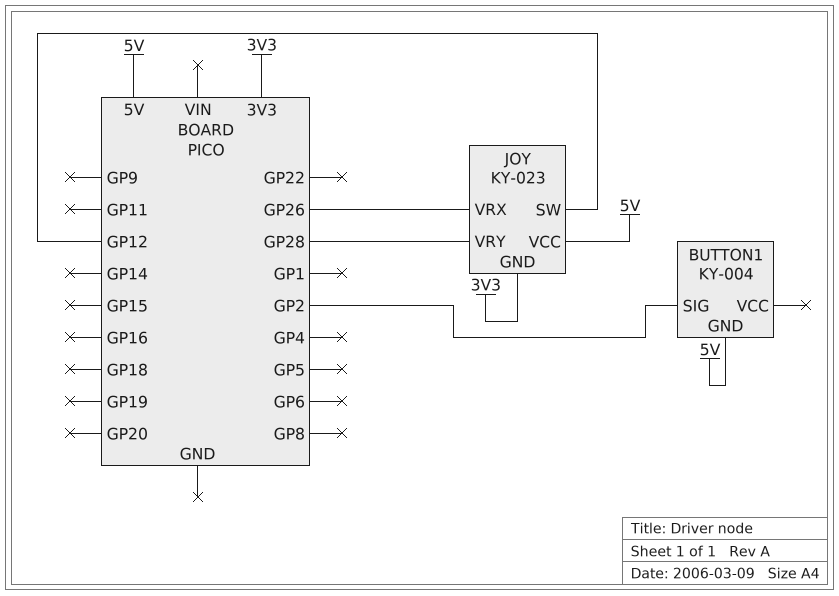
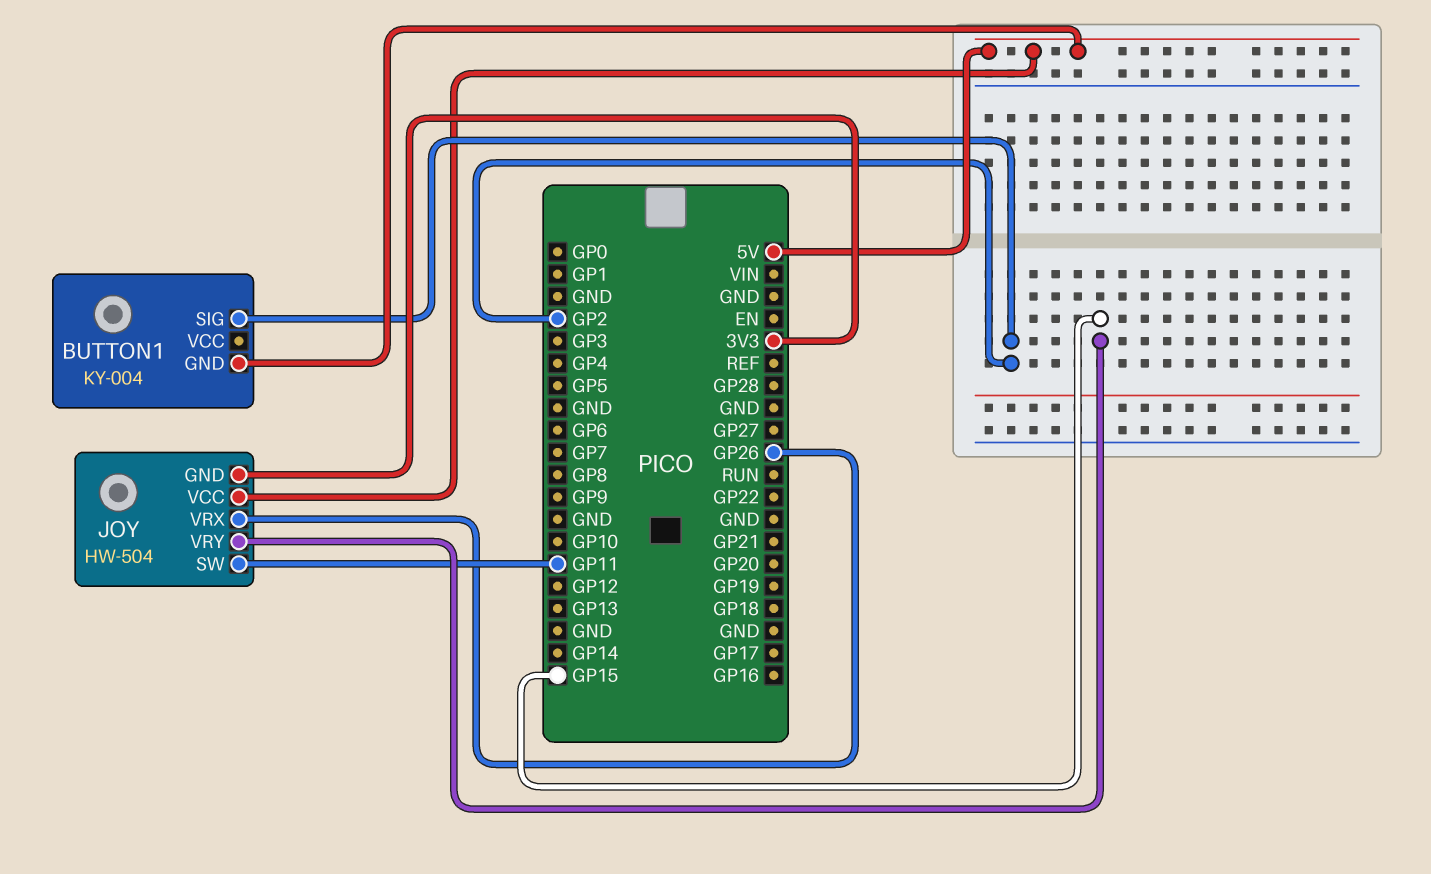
JOY: KY-023 -> HW-504
JOY pin SW: GP12 -> GP11
JOY pin VRY: GP28 -> GP15

